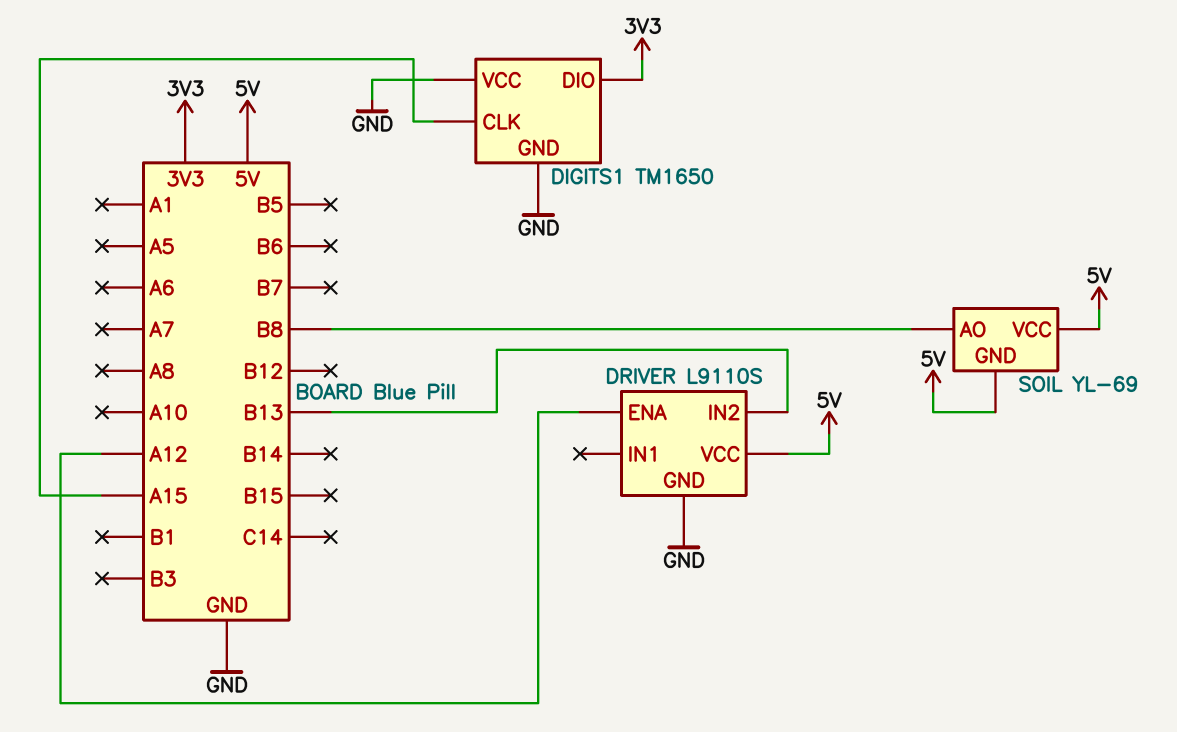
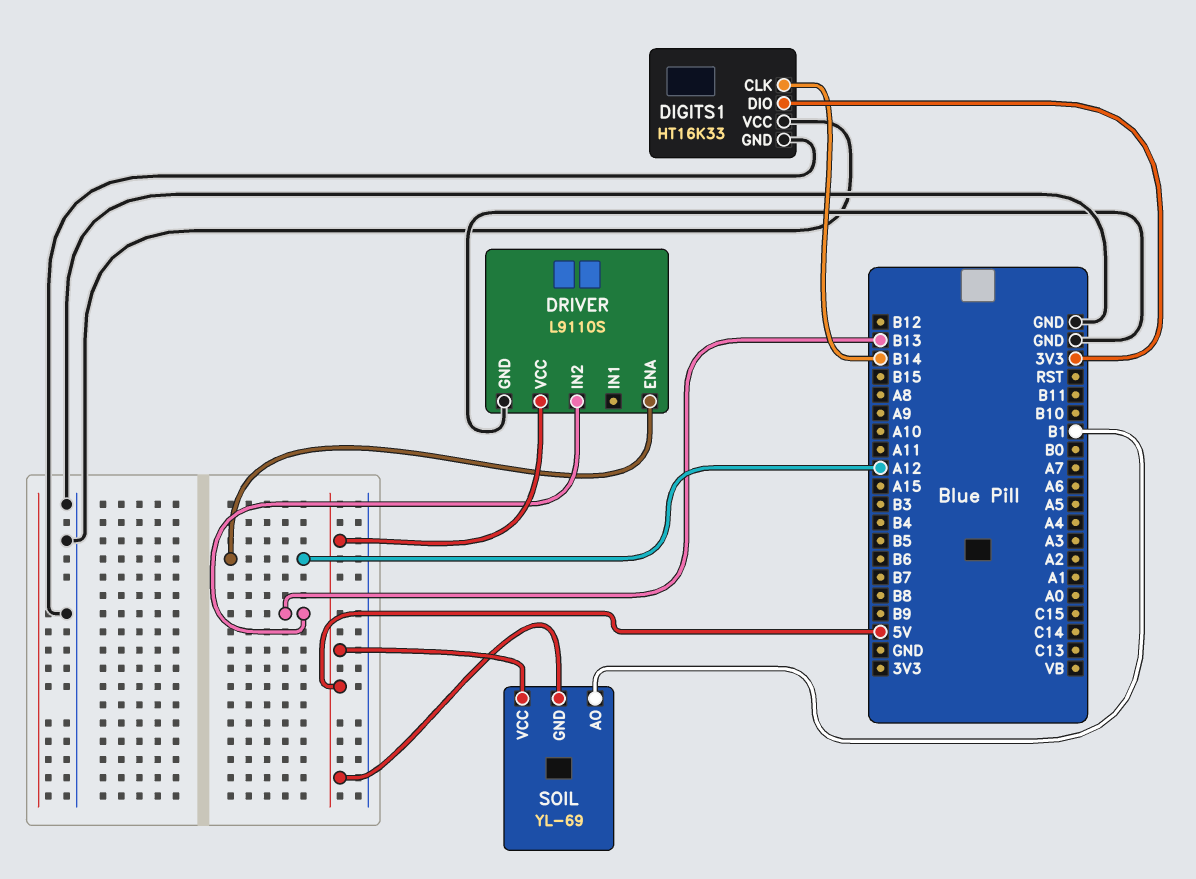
DIGITS1: TM1650 -> HT16K33
DIGITS1 pin CLK: A15 -> B14
SOIL pin AO: B8 -> B1

